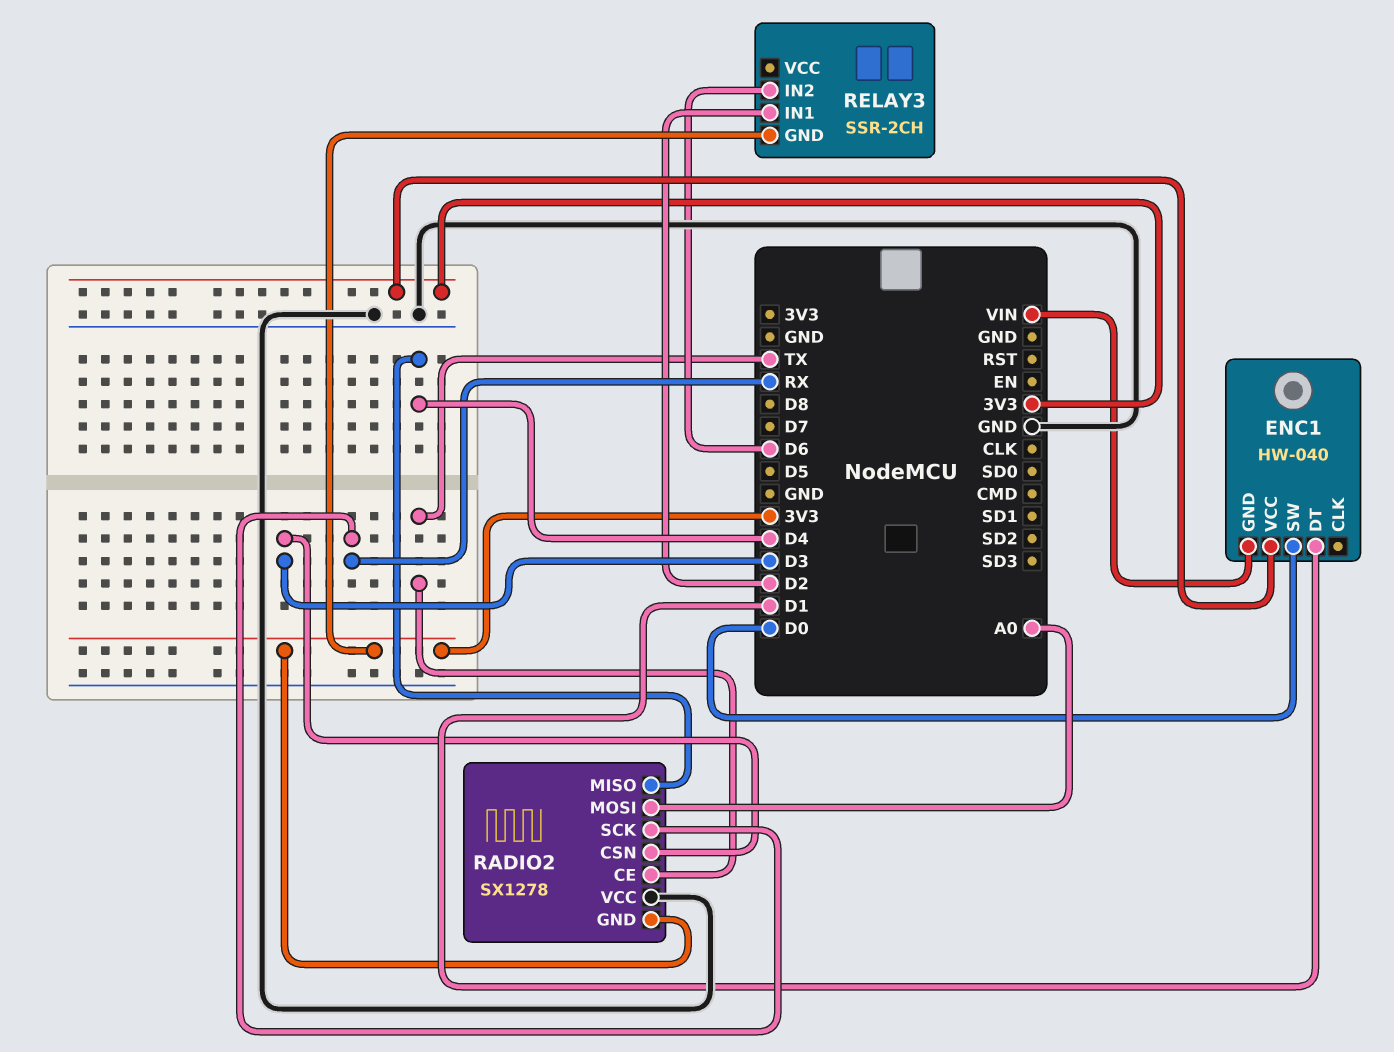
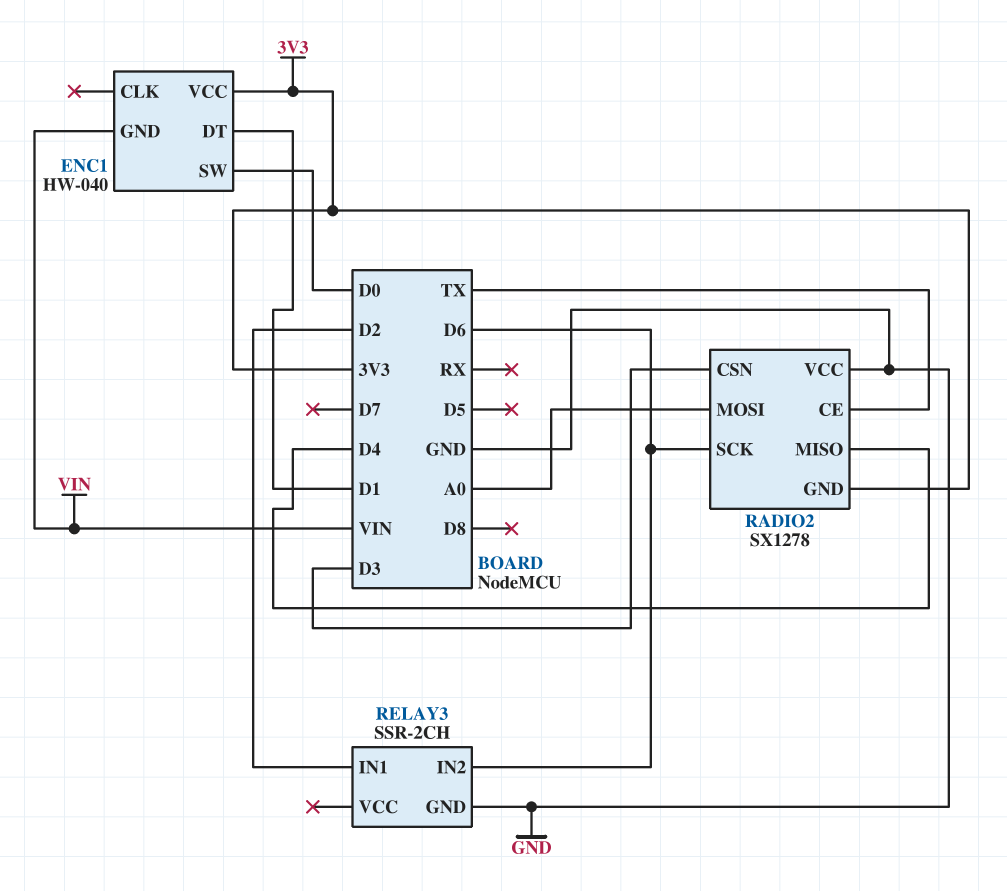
RADIO2 pin SCK: RX -> D6
RELAY3 pin GND: 3V3 -> GND

